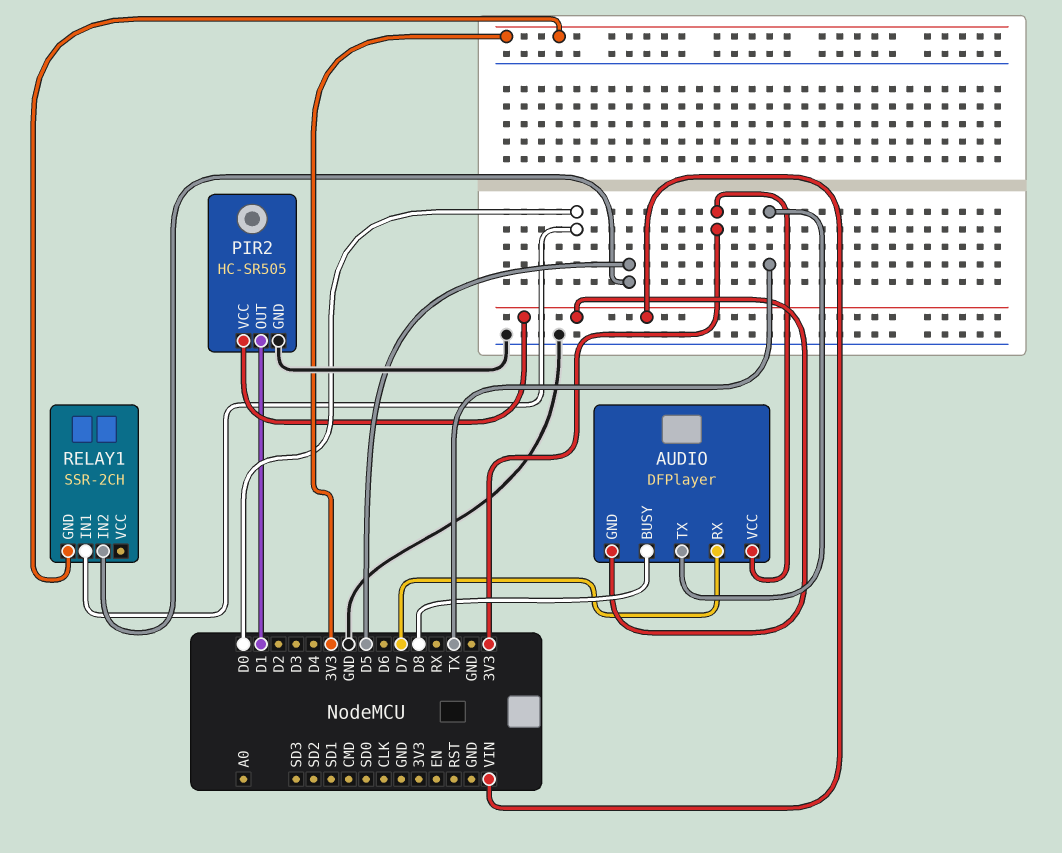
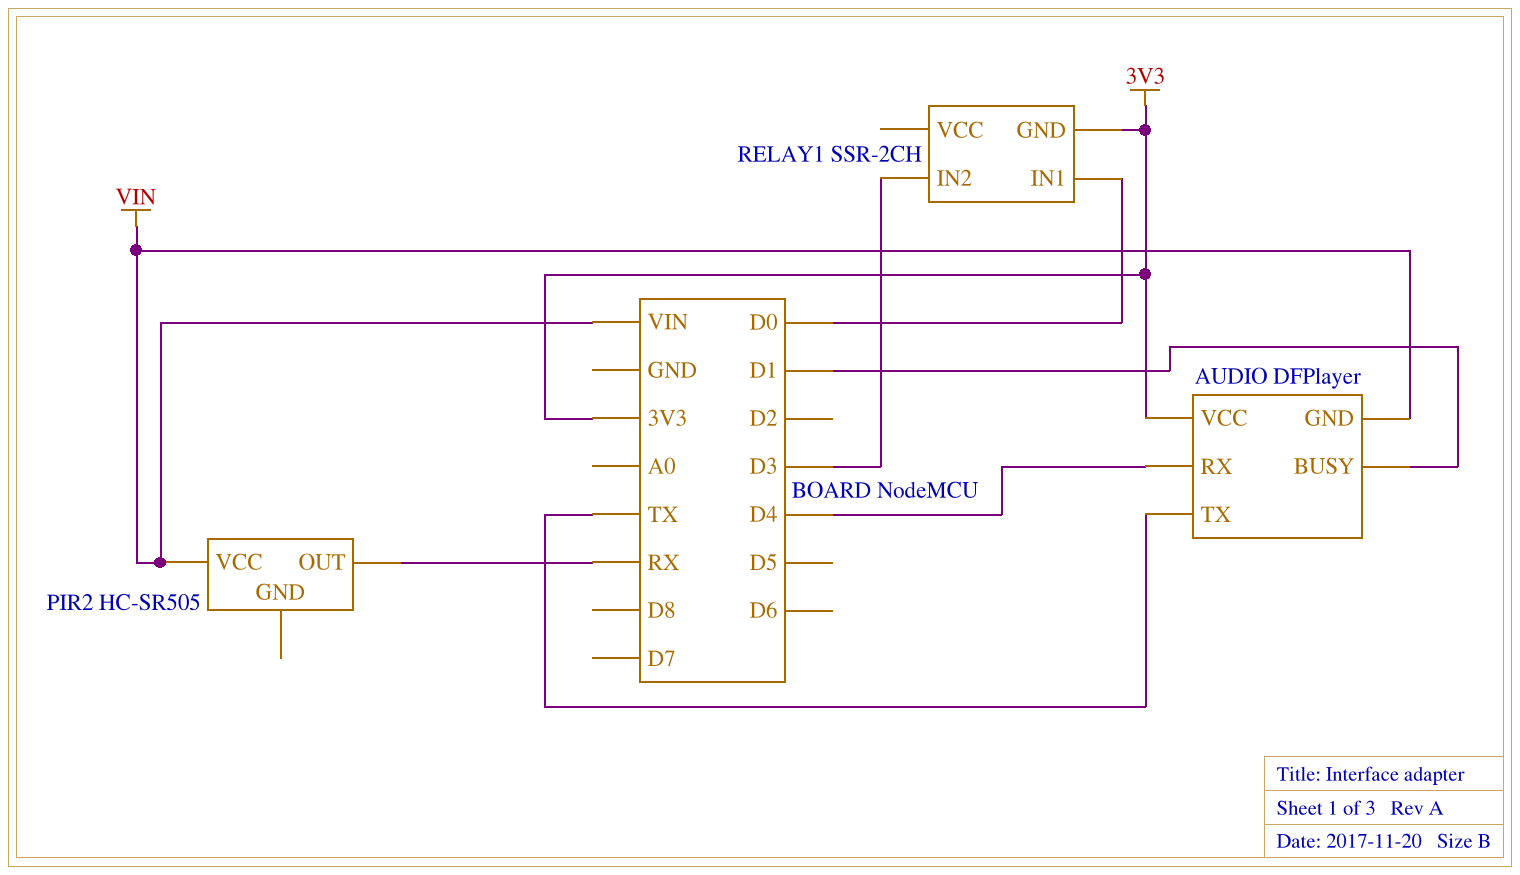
AUDIO pin BUSY: D8 -> D1
AUDIO pin RX: D7 -> D4
PIR2 pin GND: GND -> none
PIR2 pin OUT: D1 -> RX
RELAY1 pin IN2: D5 -> D3

